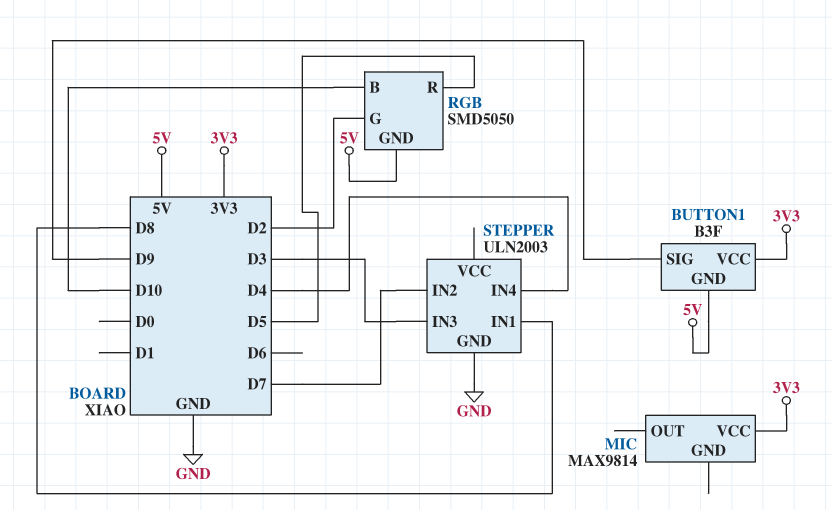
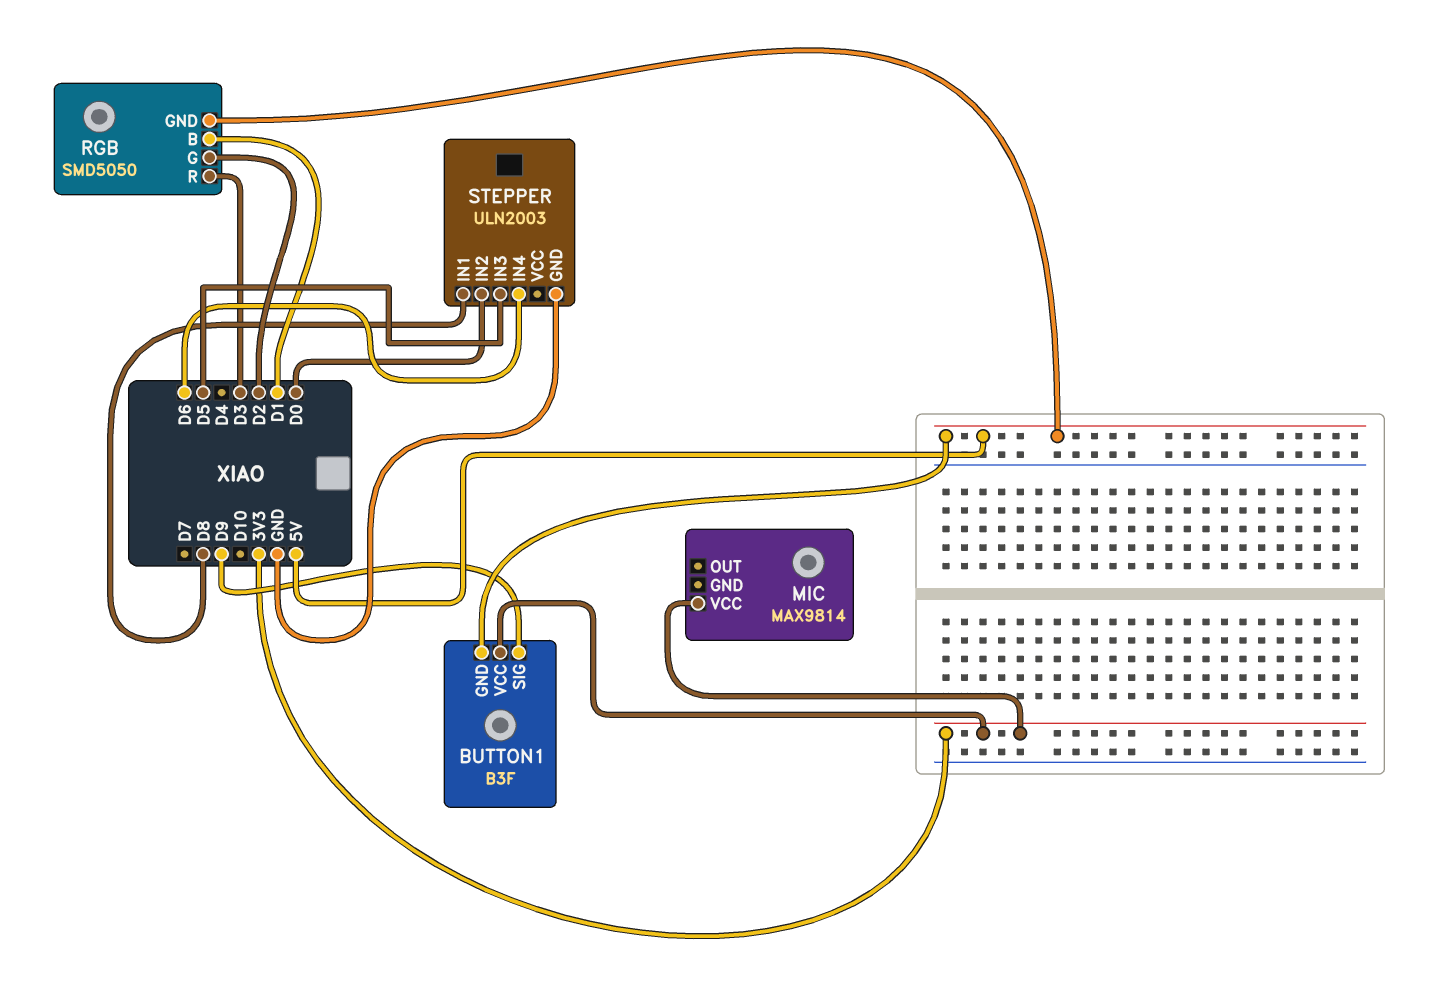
RGB pin B: D10 -> D1
RGB pin R: D5 -> D3
STEPPER pin IN2: D7 -> D0
STEPPER pin IN3: D3 -> D5
STEPPER pin IN4: D4 -> D6

